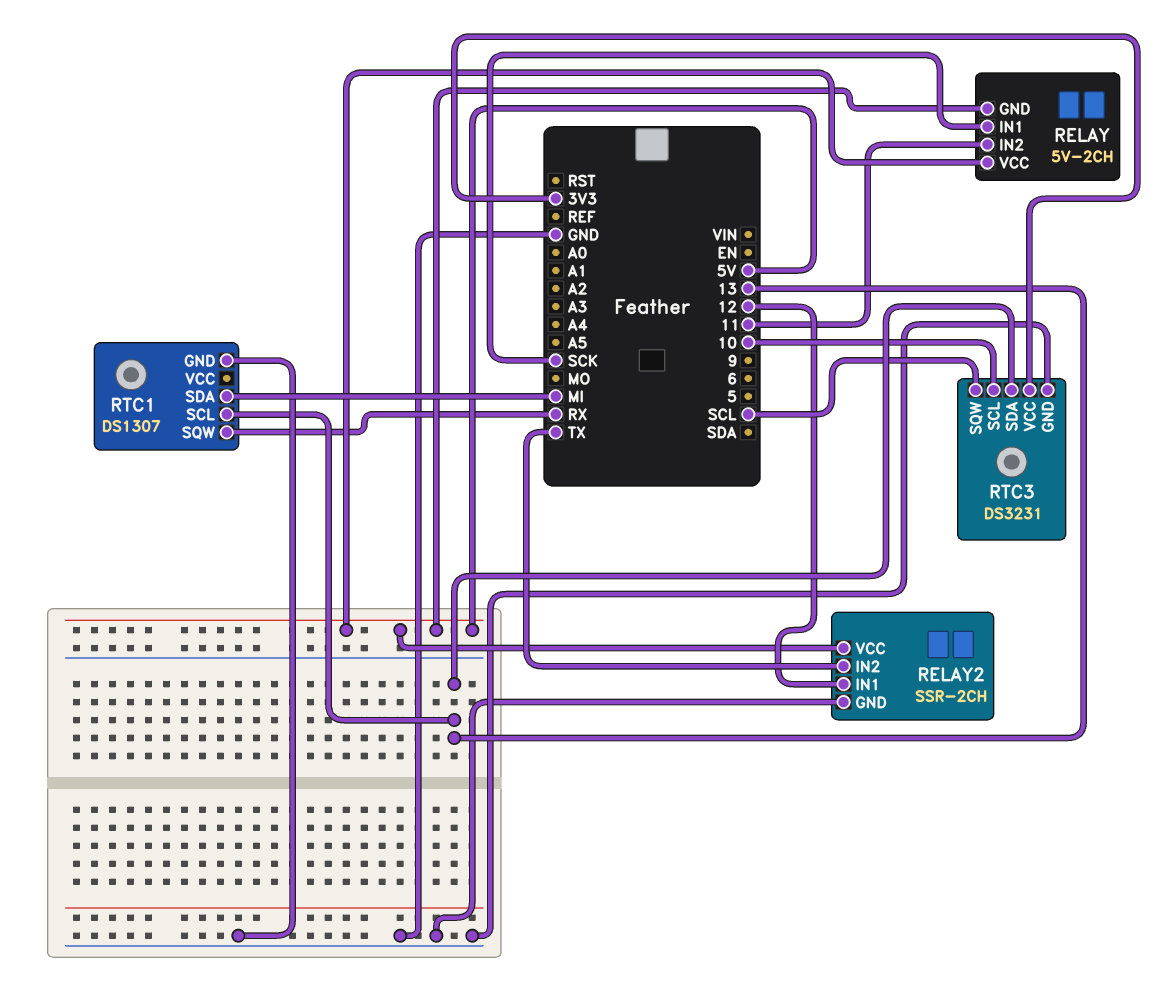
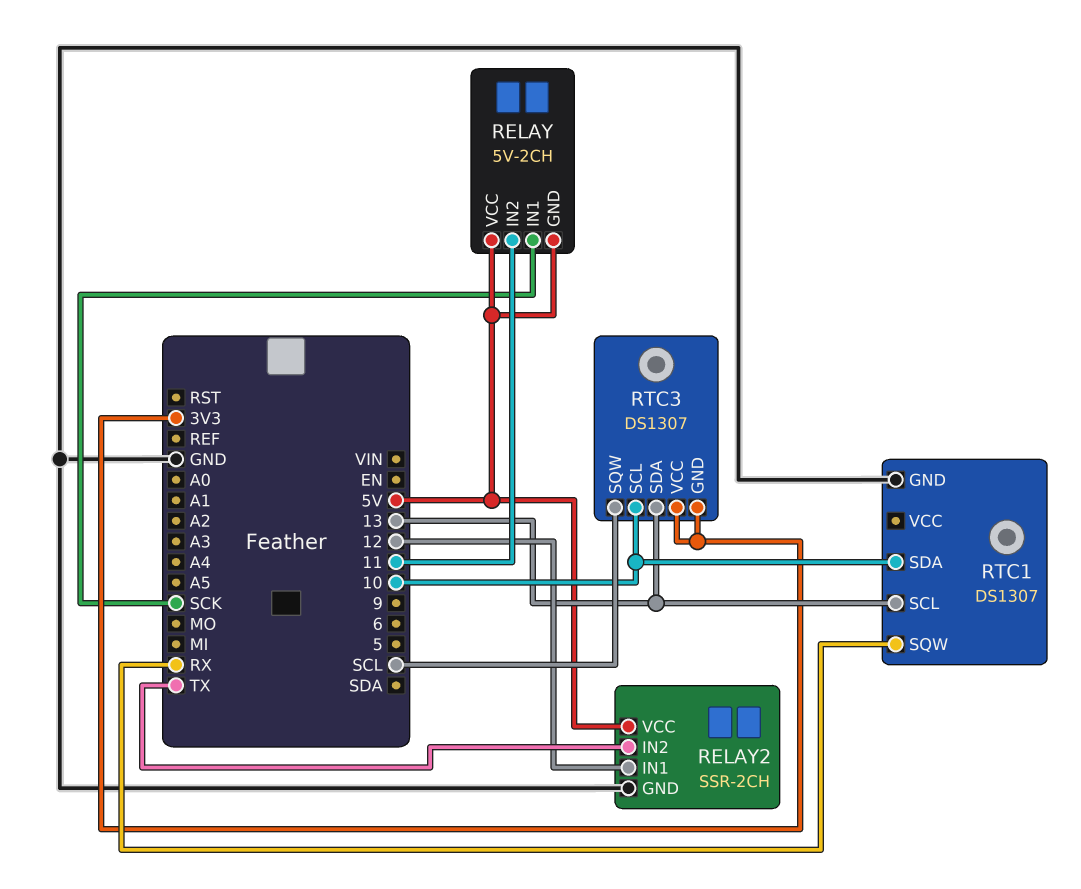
RTC1 pin SDA: MI -> 10
RTC3: DS3231 -> DS1307
RTC3 pin GND: GND -> 3V3

